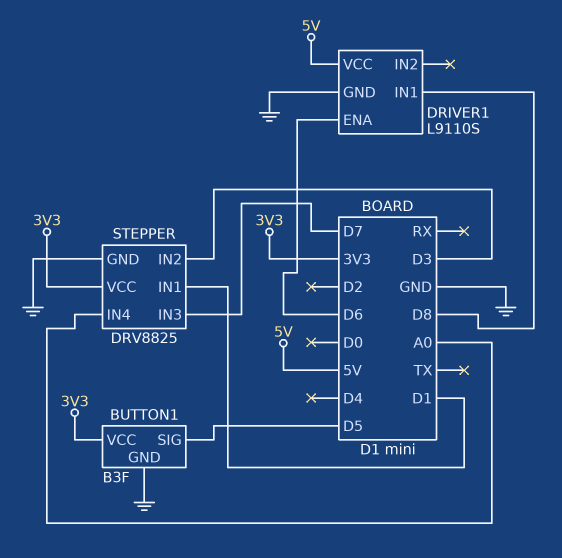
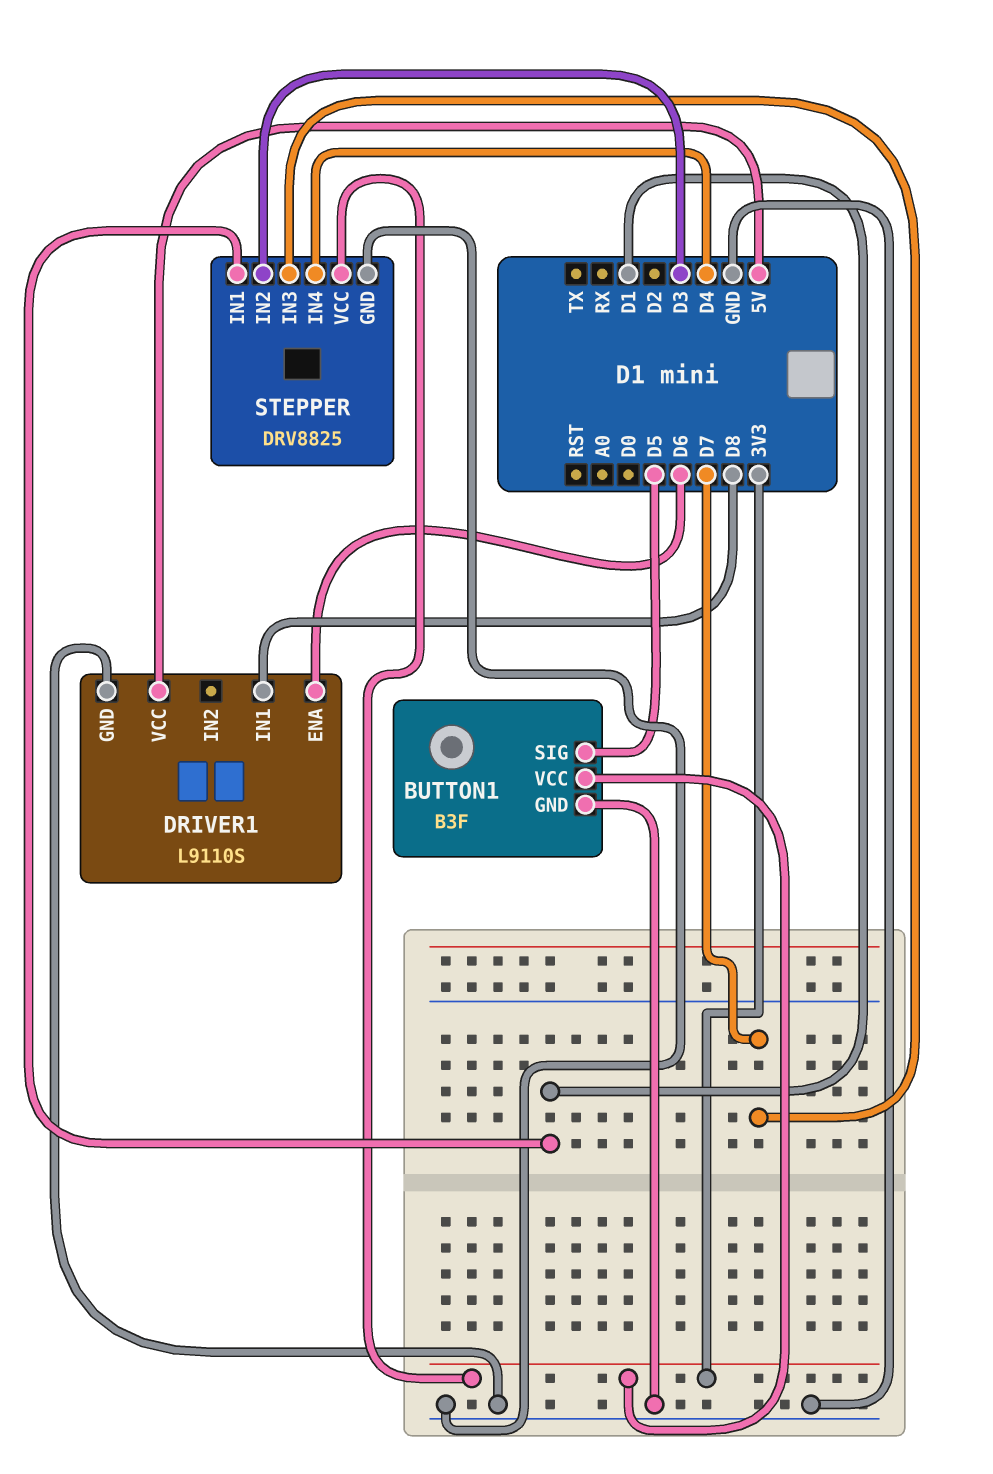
STEPPER pin IN4: A0 -> D4

